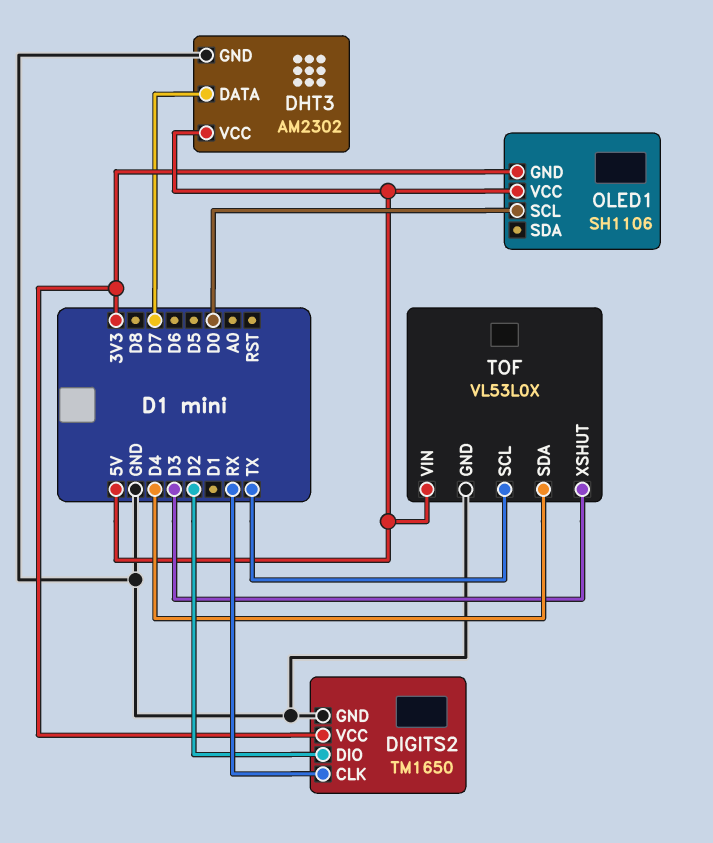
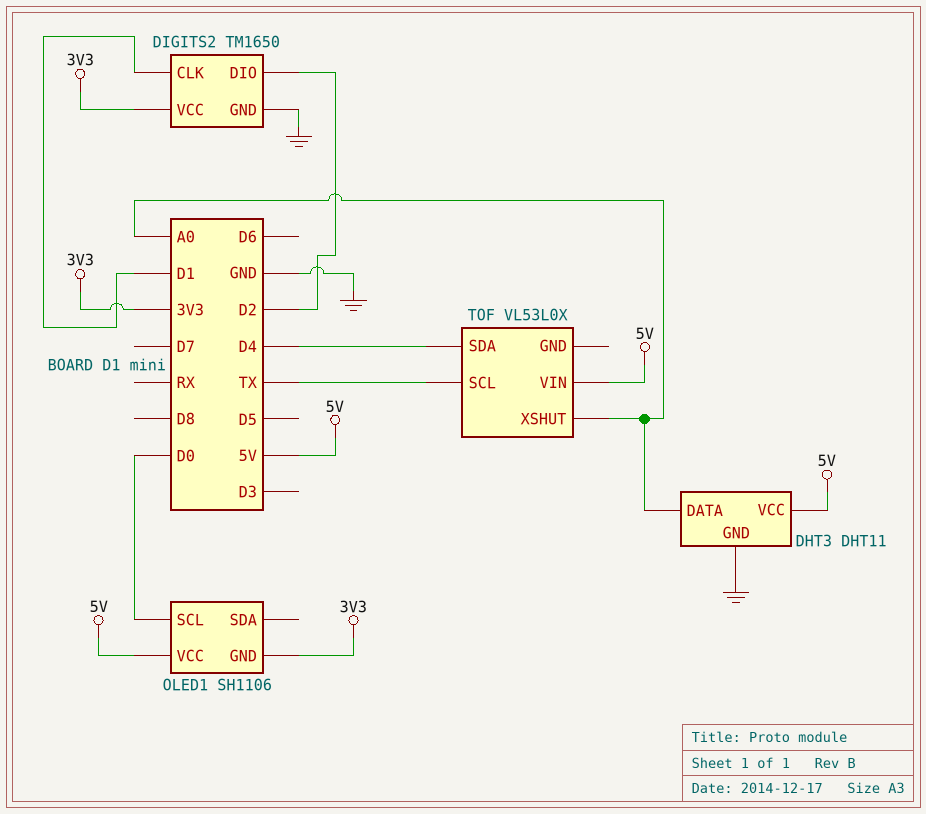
DHT3: AM2302 -> DHT11
DHT3 pin DATA: D7 -> A0
DIGITS2 pin CLK: RX -> D1
TOF pin GND: GND -> none
TOF pin XSHUT: D3 -> A0

